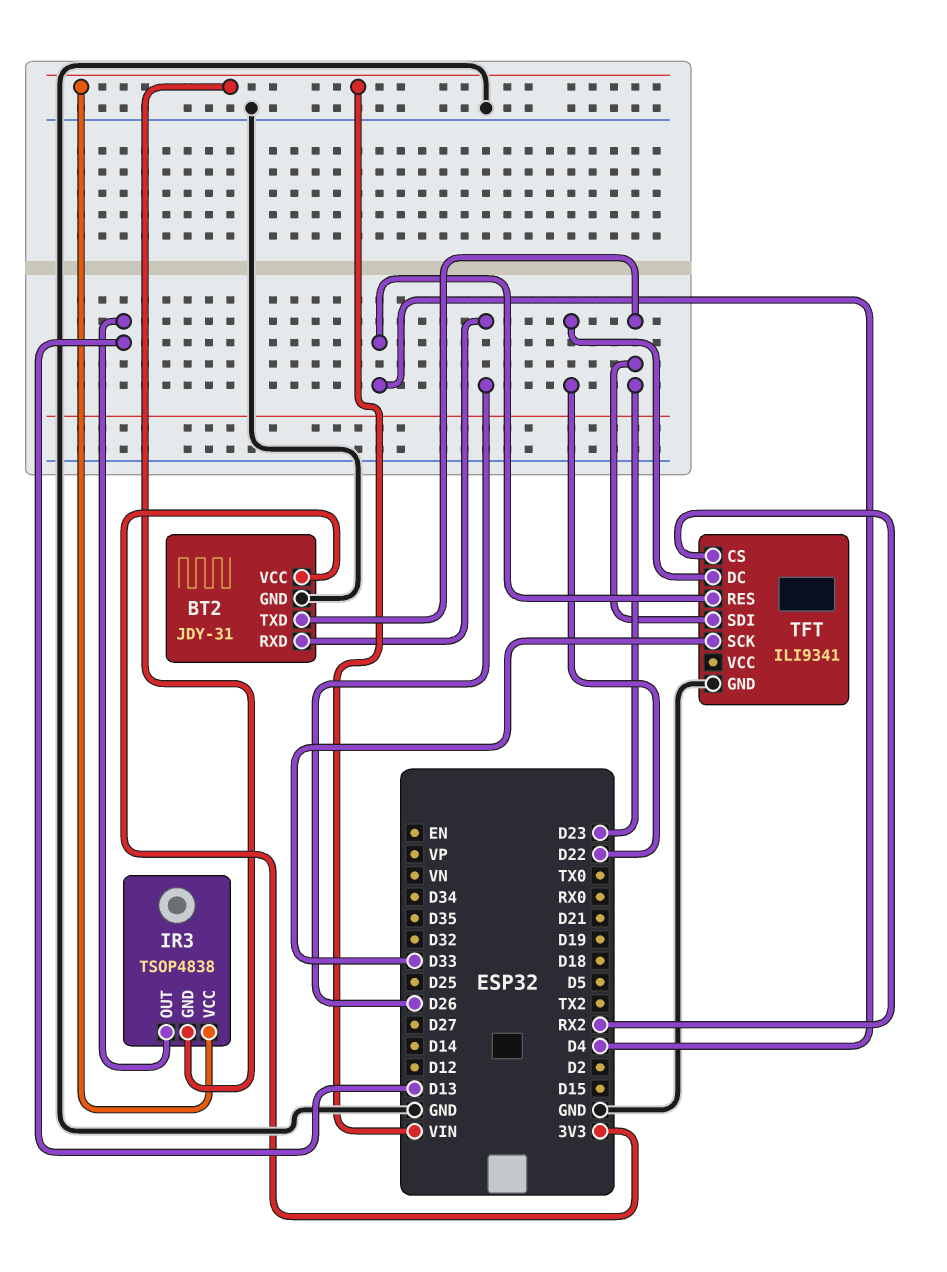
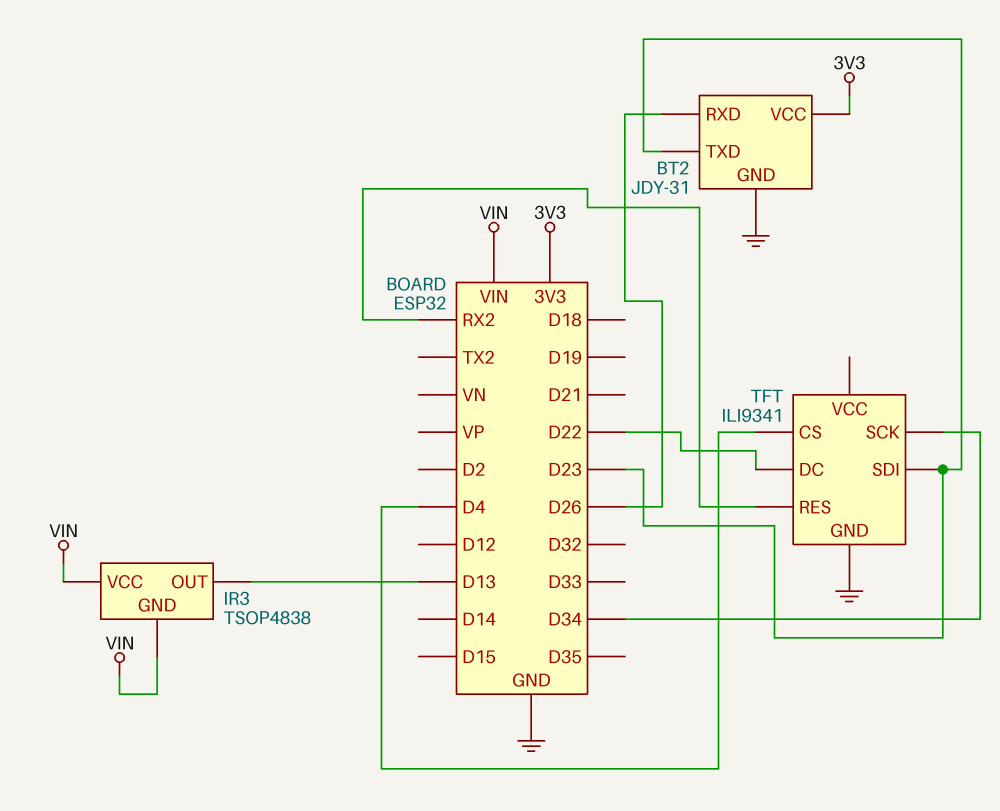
TFT pin CS: RX2 -> D4
TFT pin RES: D4 -> RX2
TFT pin SCK: D33 -> D34

